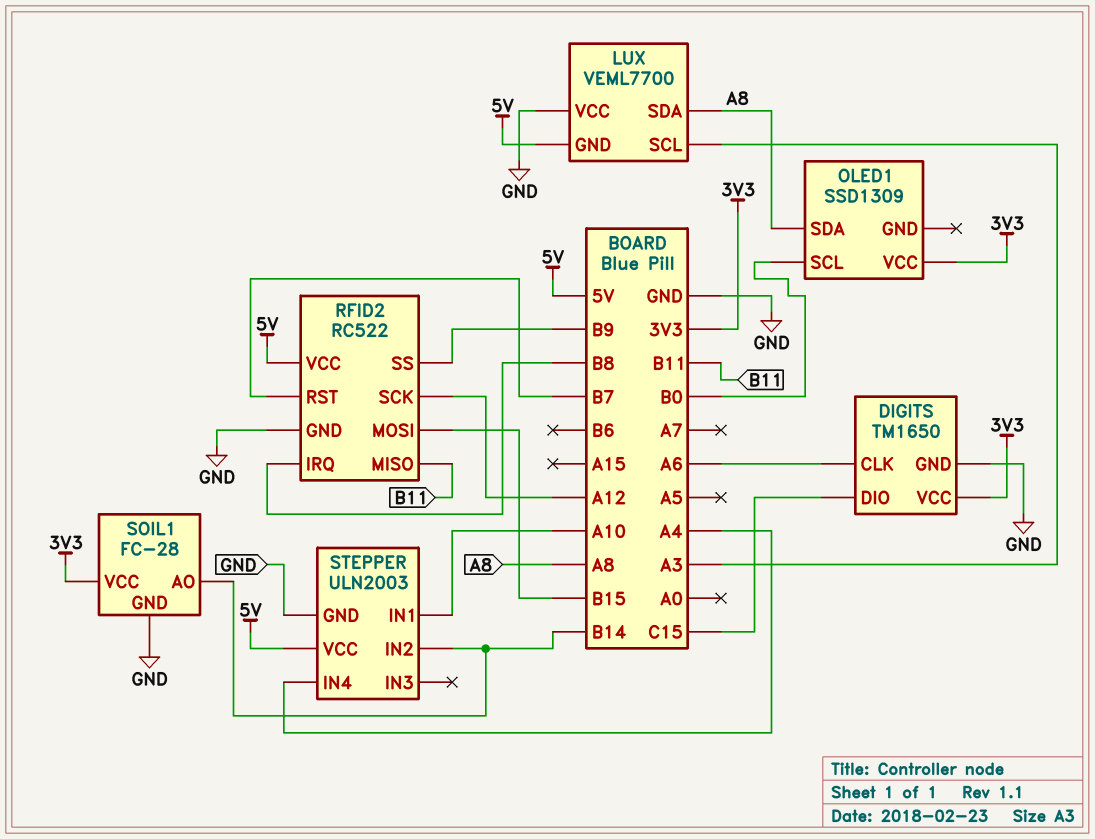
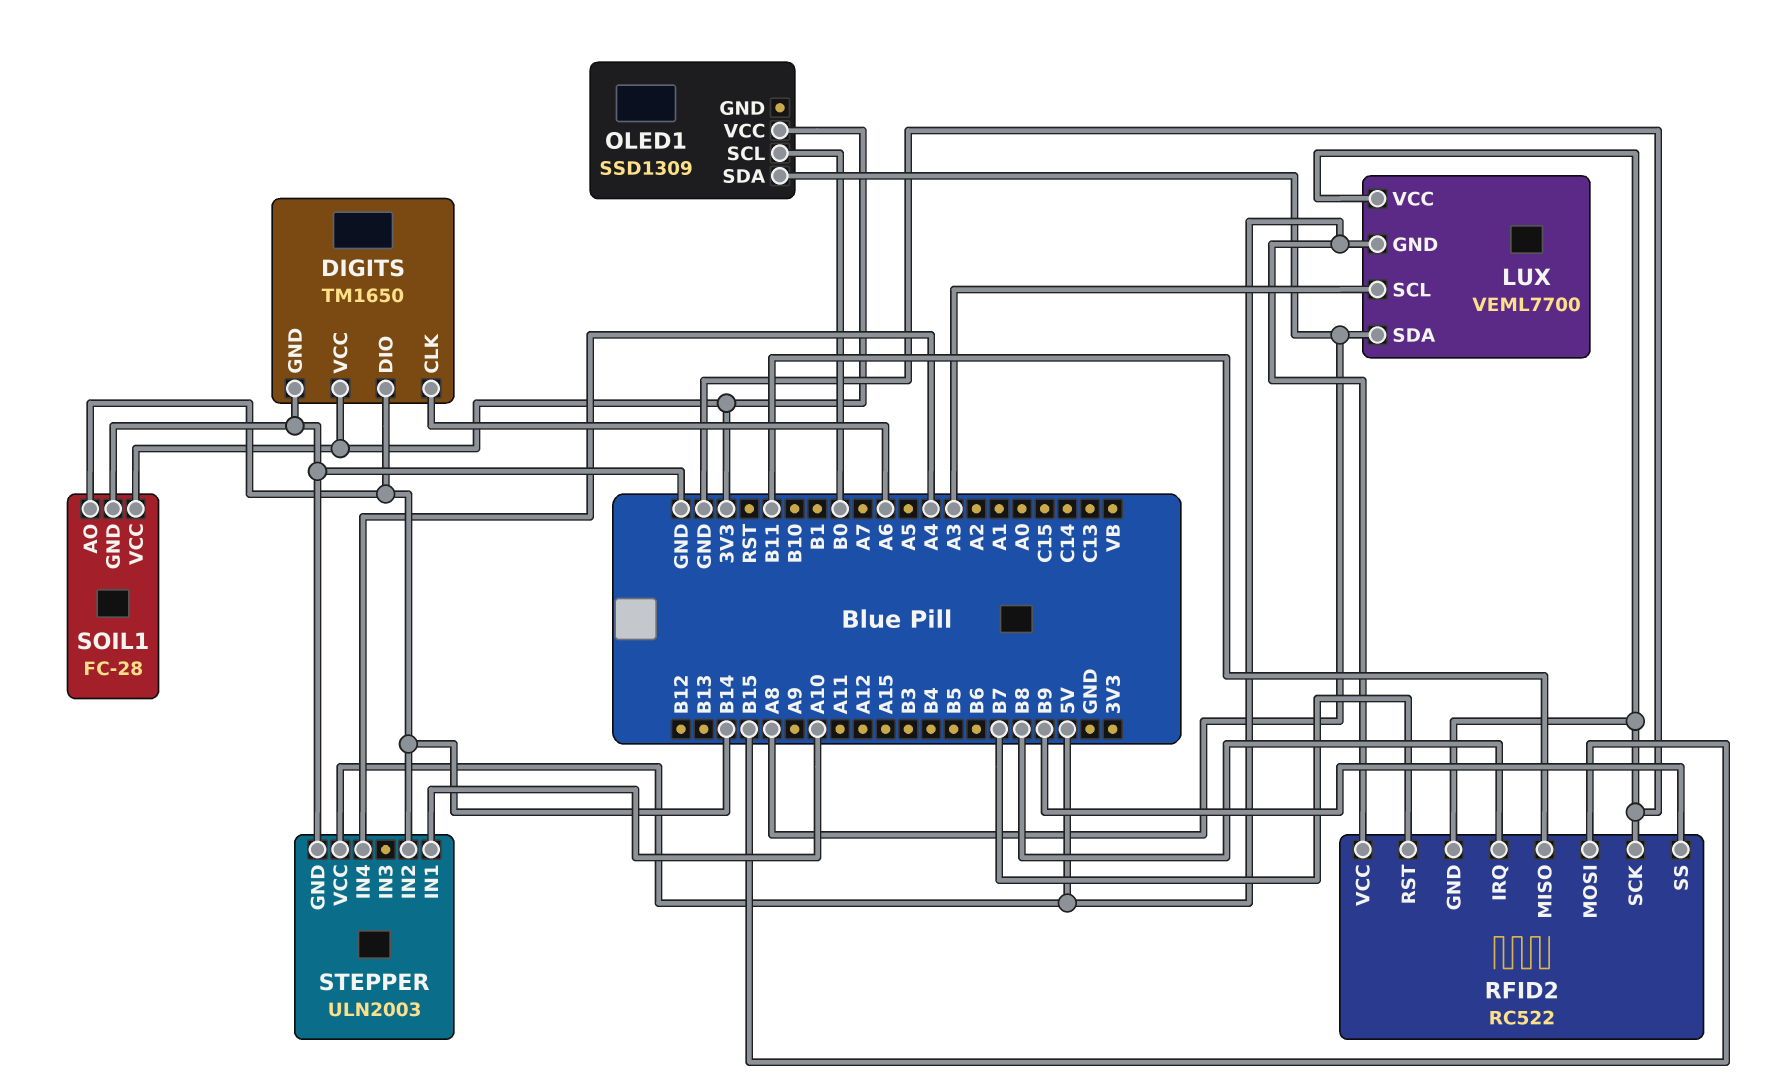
DIGITS pin DIO: C15 -> B14
RFID2 pin SCK: A12 -> GND

